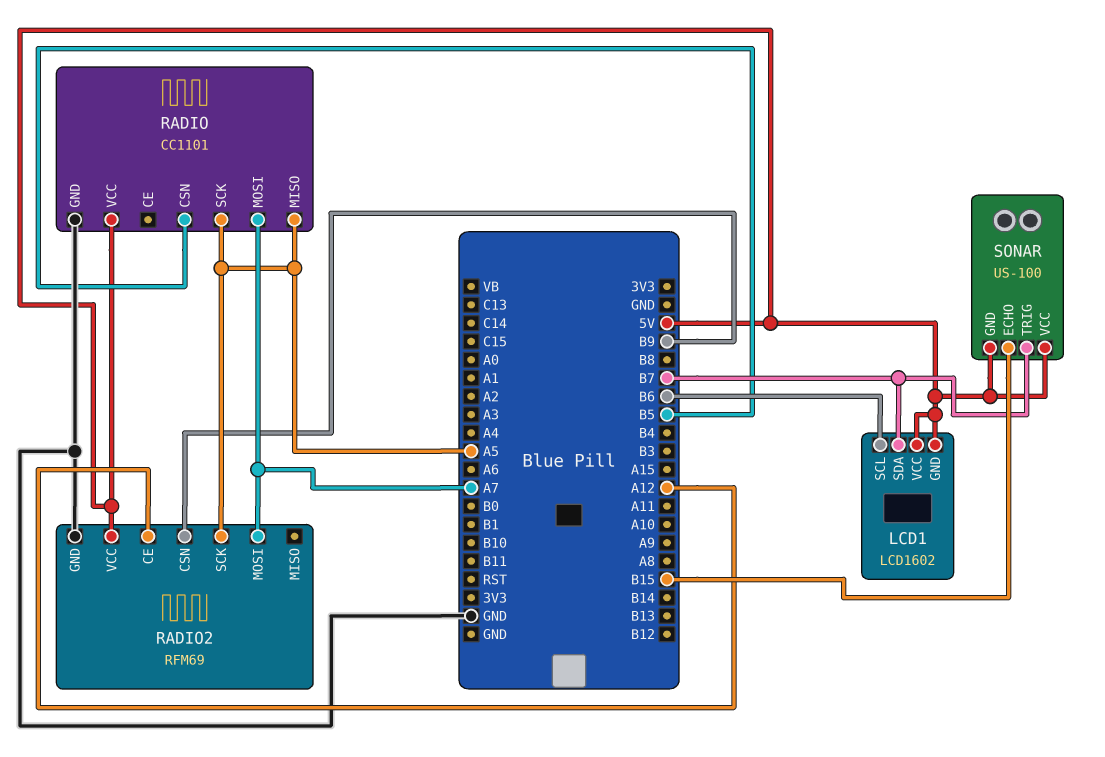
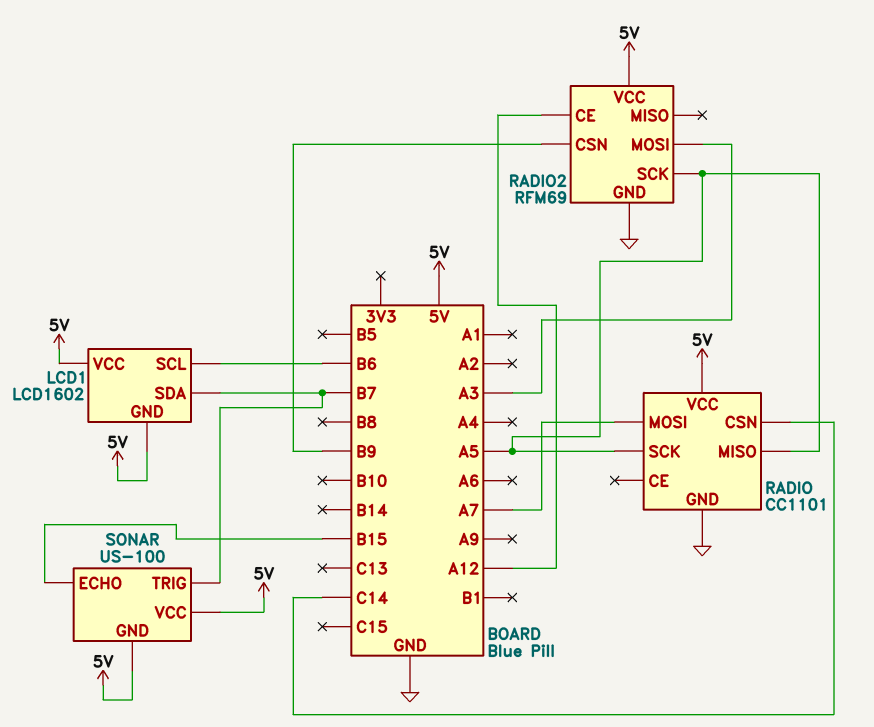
RADIO pin CSN: B5 -> C14
RADIO2 pin MOSI: A7 -> A3

